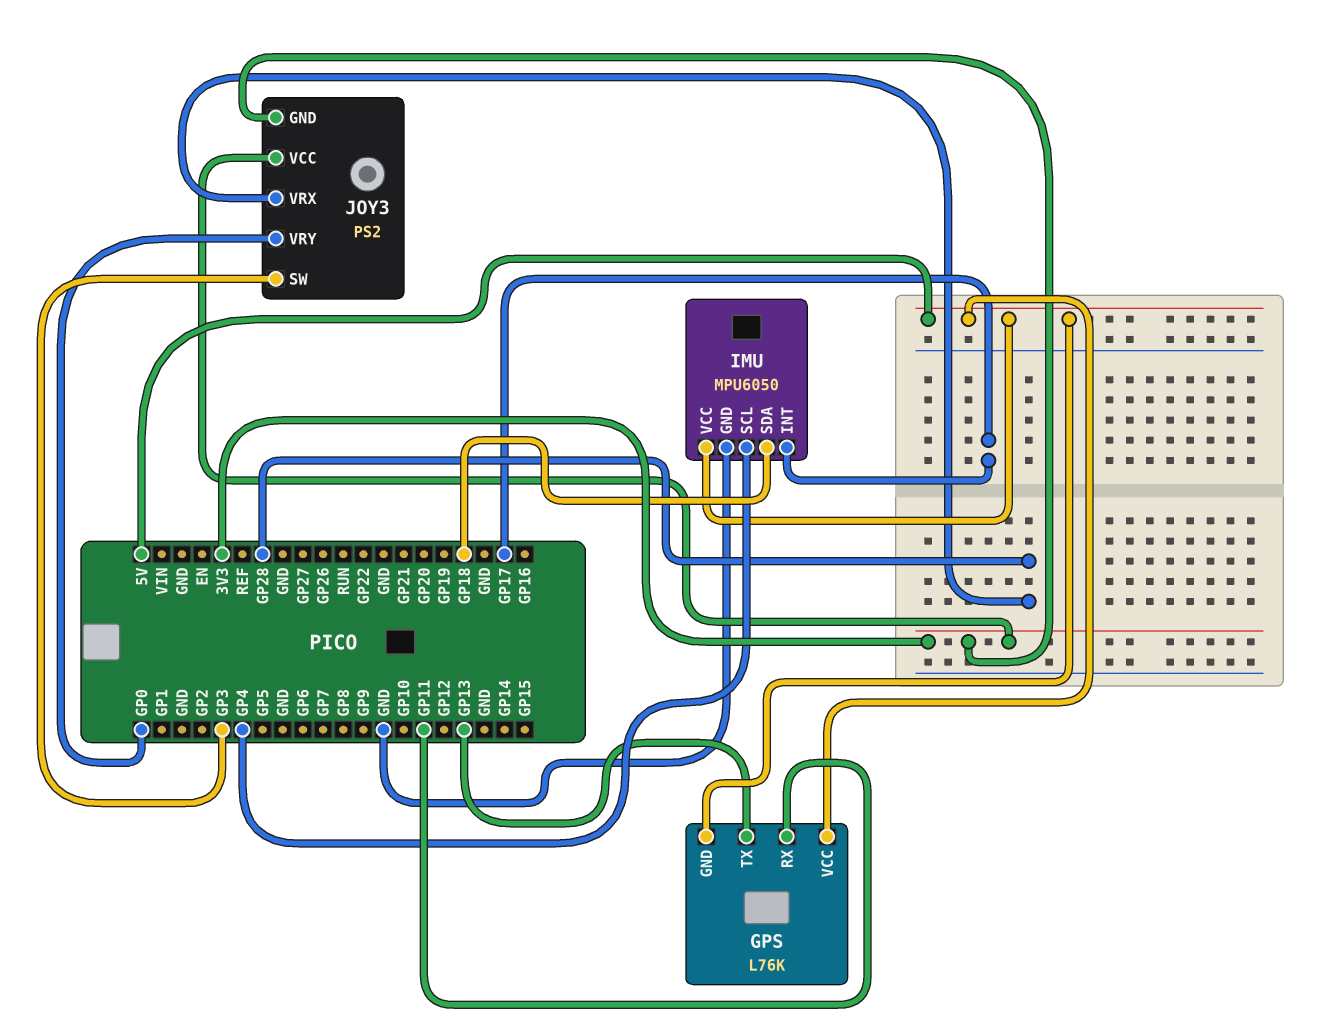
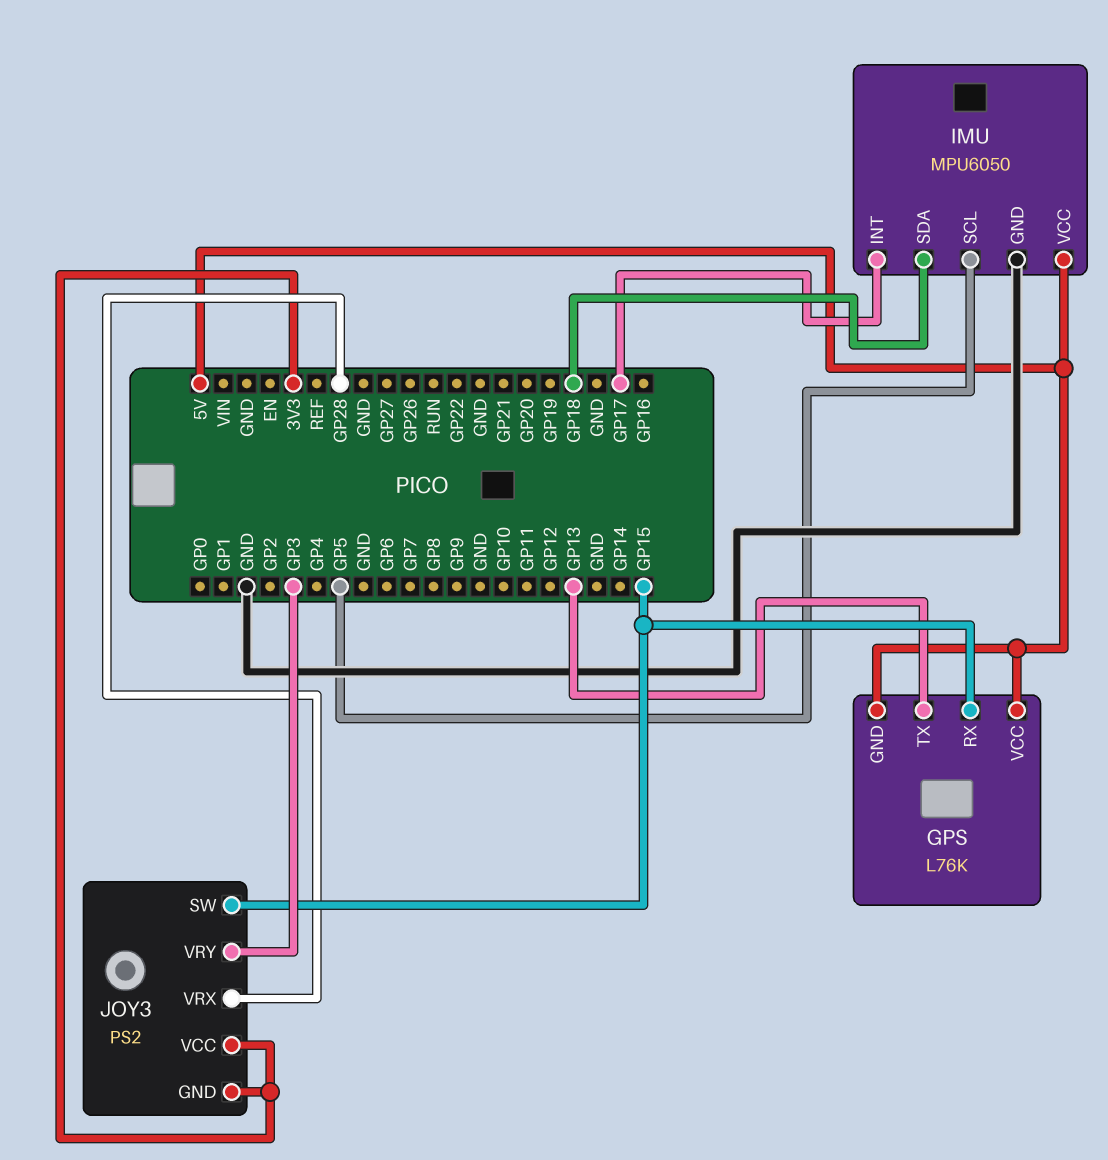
GPS pin RX: GP11 -> GP15
IMU pin SCL: GP4 -> GP5
JOY3 pin SW: GP3 -> GP15
JOY3 pin VRY: GP0 -> GP3

